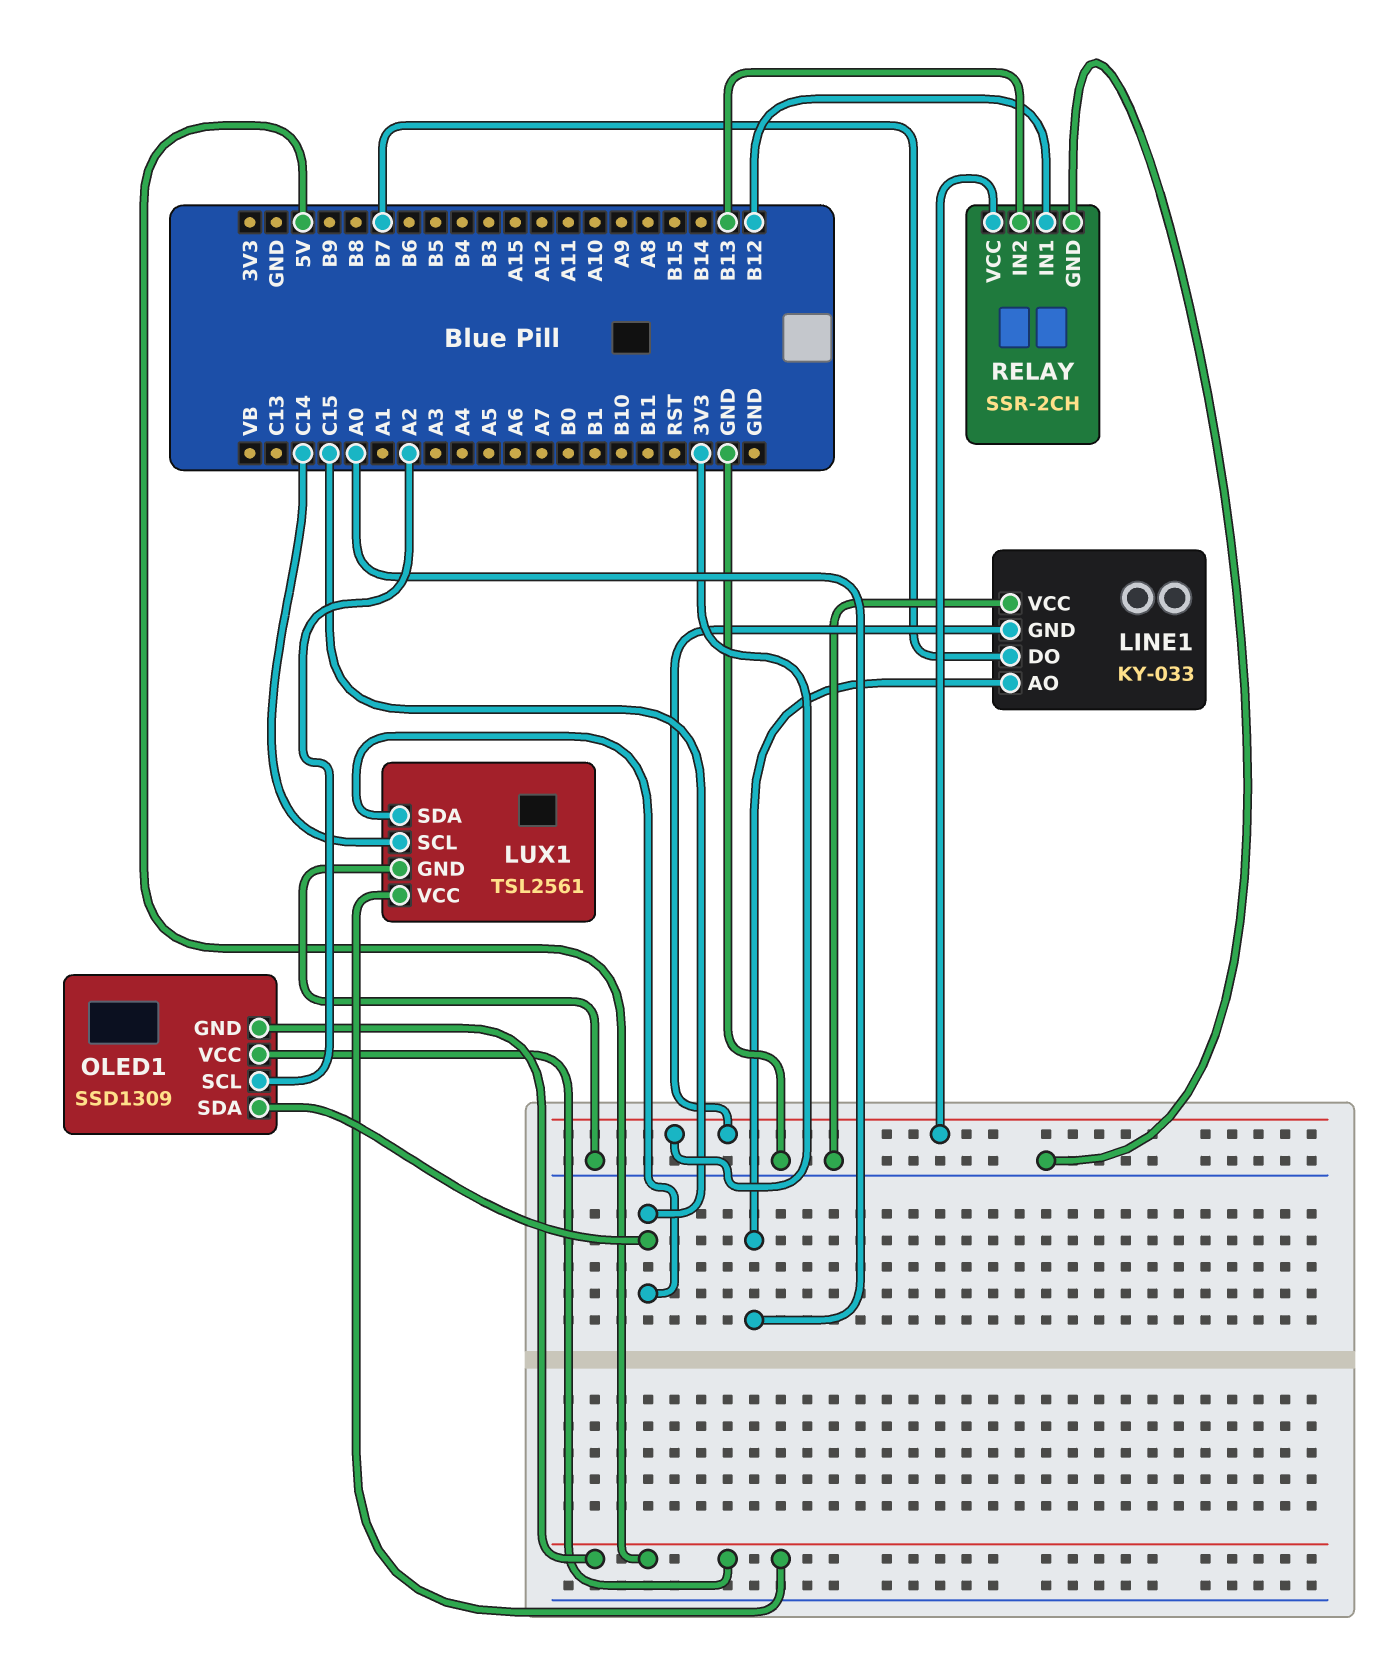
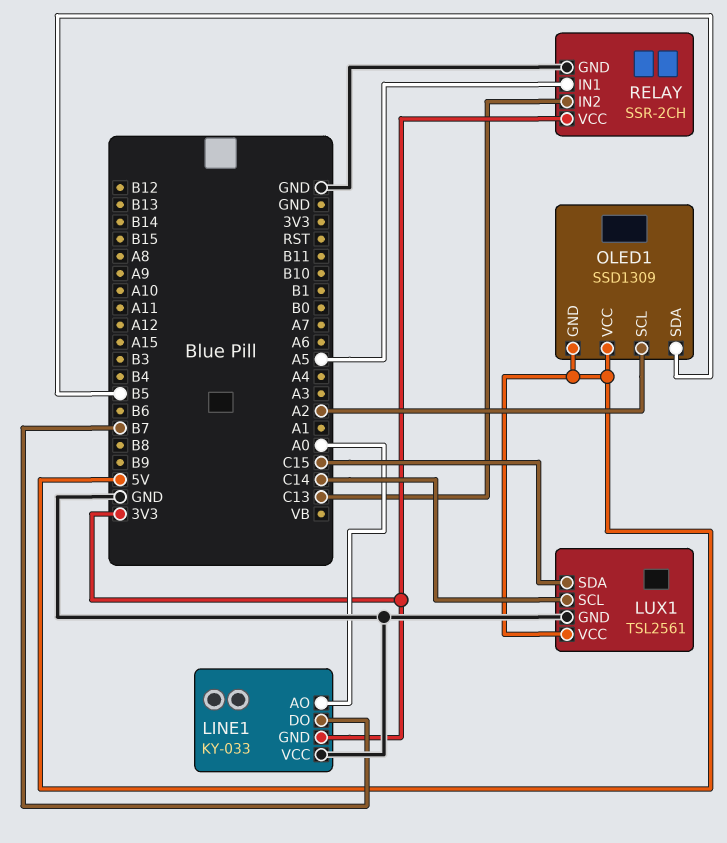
OLED1 pin SDA: C15 -> B5
RELAY pin IN1: B12 -> A5
RELAY pin IN2: B13 -> C13

